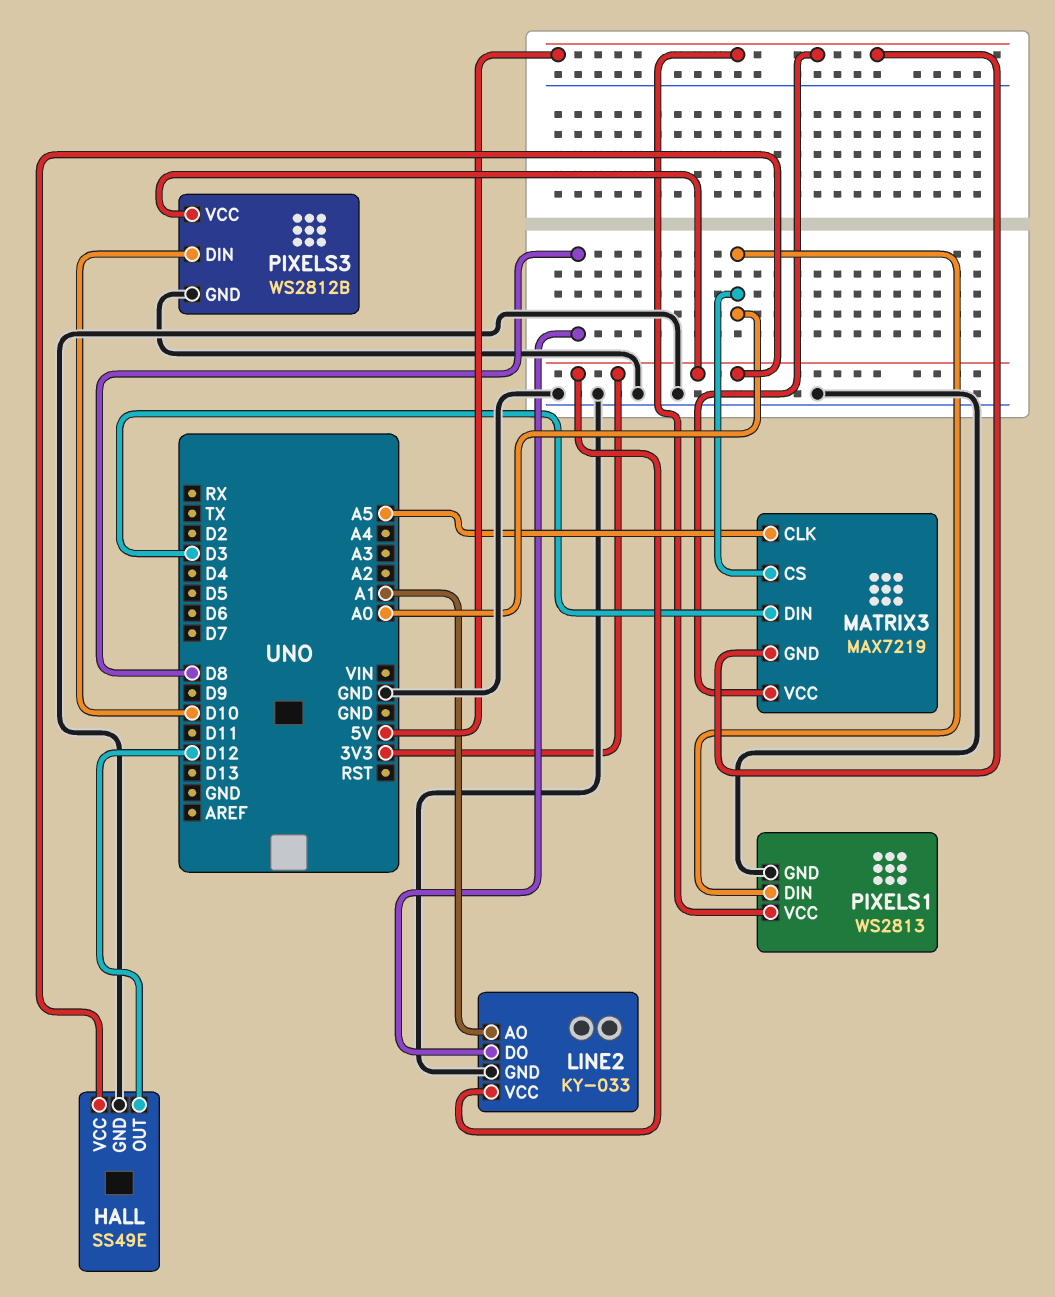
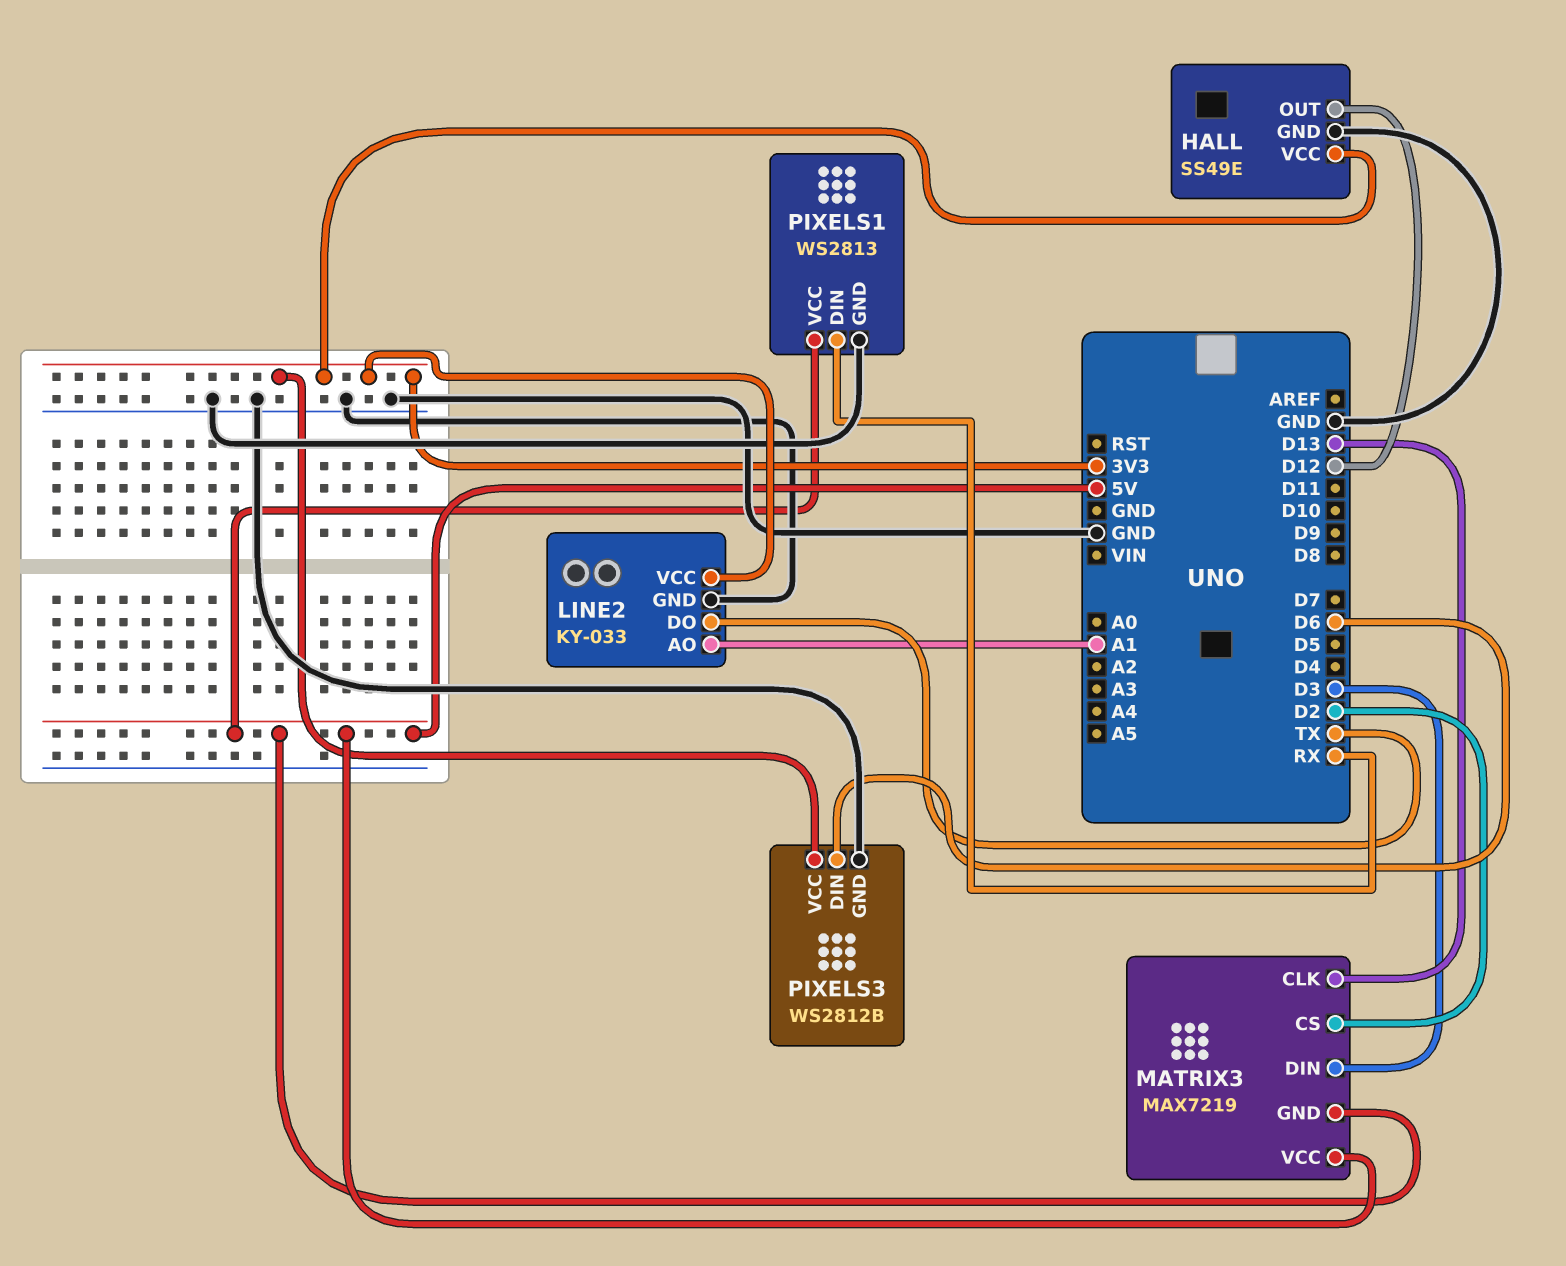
LINE2 pin DO: D8 -> TX
MATRIX3 pin CLK: A5 -> D13
MATRIX3 pin CS: A0 -> D2
PIXELS1 pin DIN: A0 -> RX
PIXELS3 pin DIN: D10 -> D6

